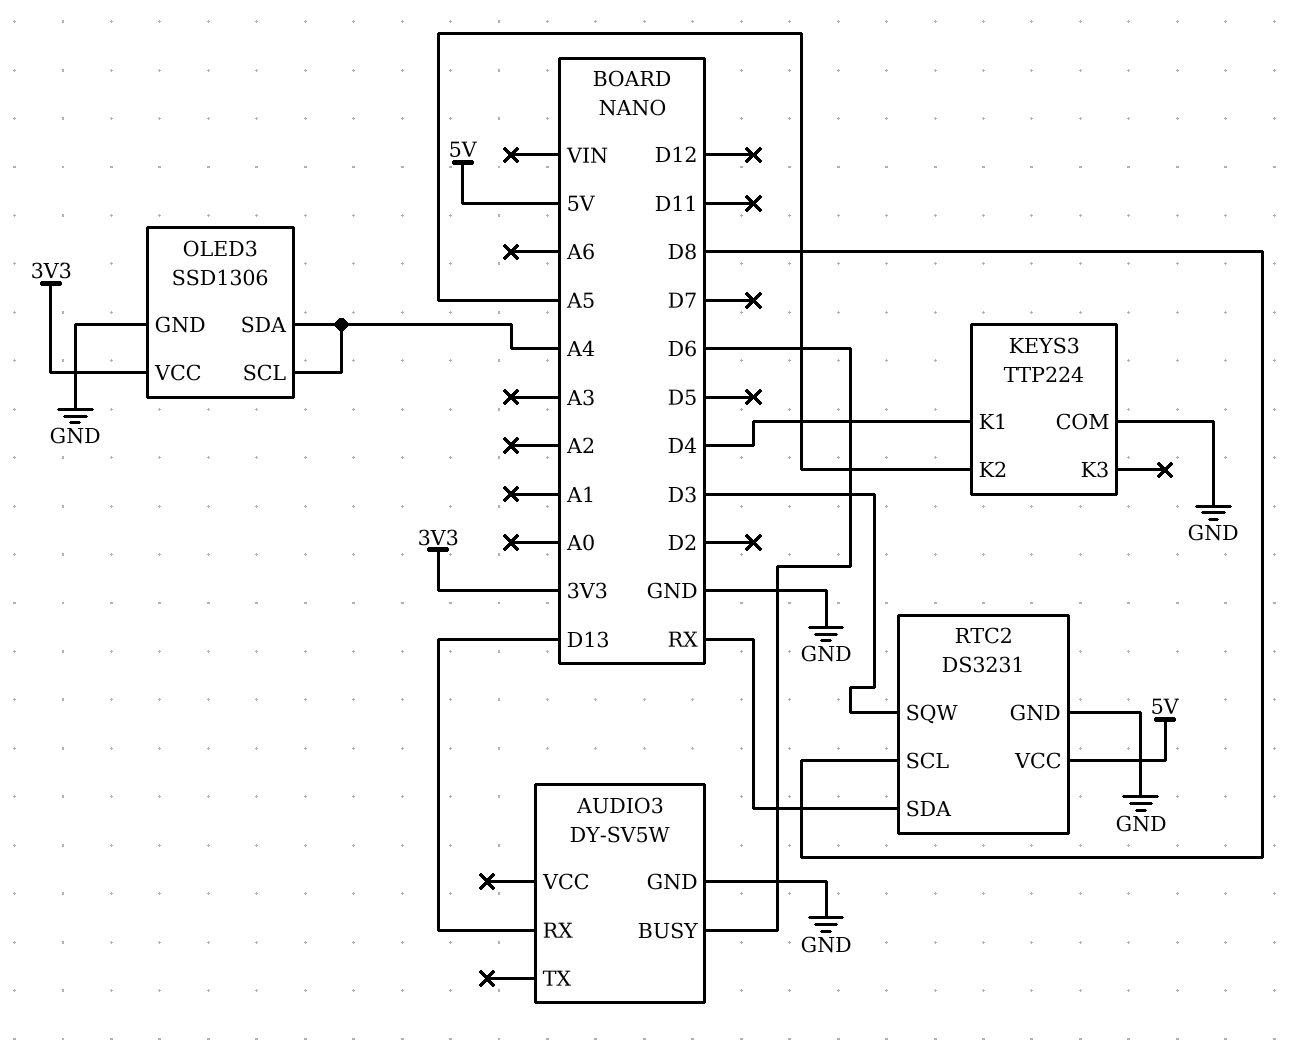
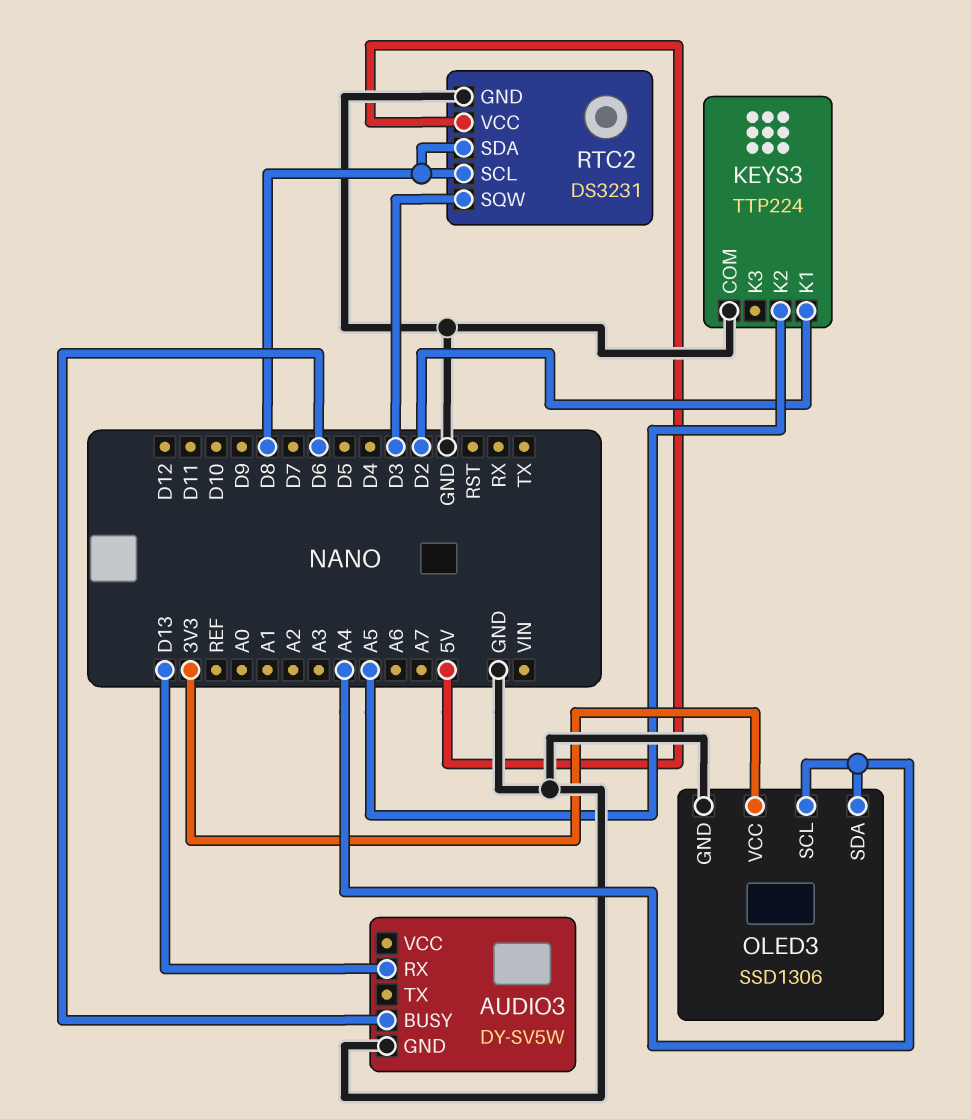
KEYS3 pin K1: D4 -> D2
RTC2 pin SDA: RX -> D8

